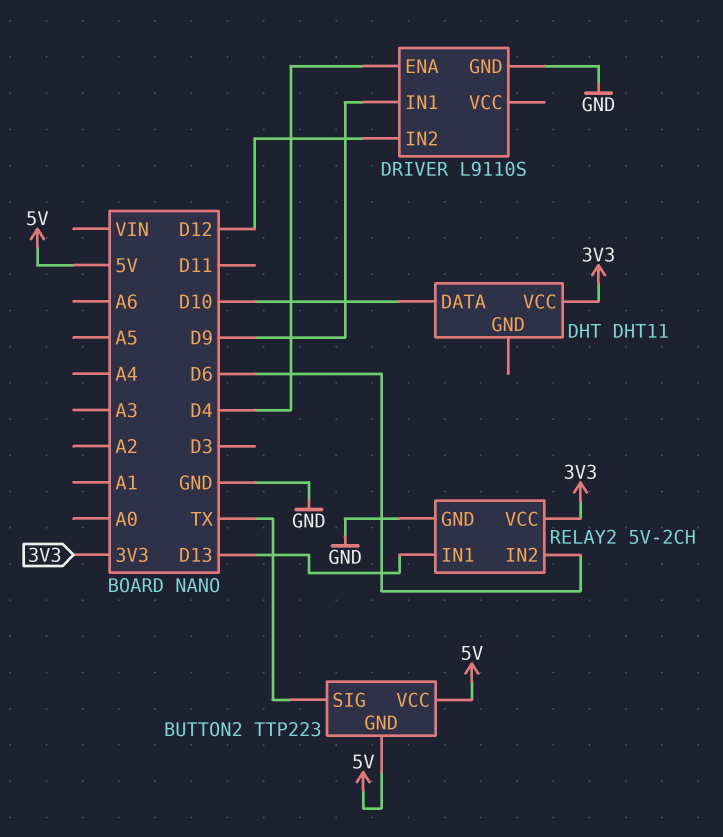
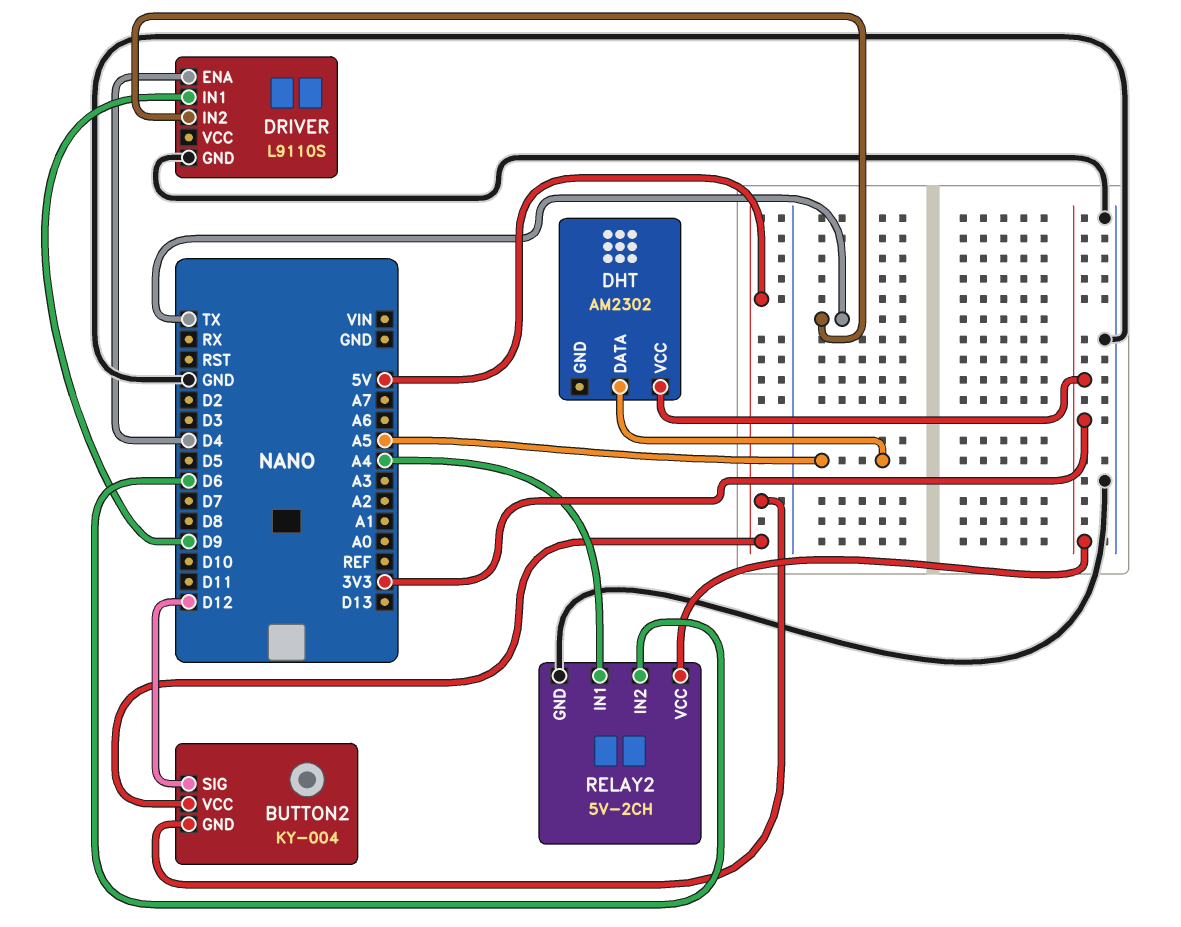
BUTTON2: TTP223 -> KY-004
BUTTON2 pin SIG: TX -> D12
DHT: DHT11 -> AM2302
DHT pin DATA: D10 -> A5
DRIVER pin IN2: D12 -> TX
RELAY2 pin IN1: D13 -> A4

